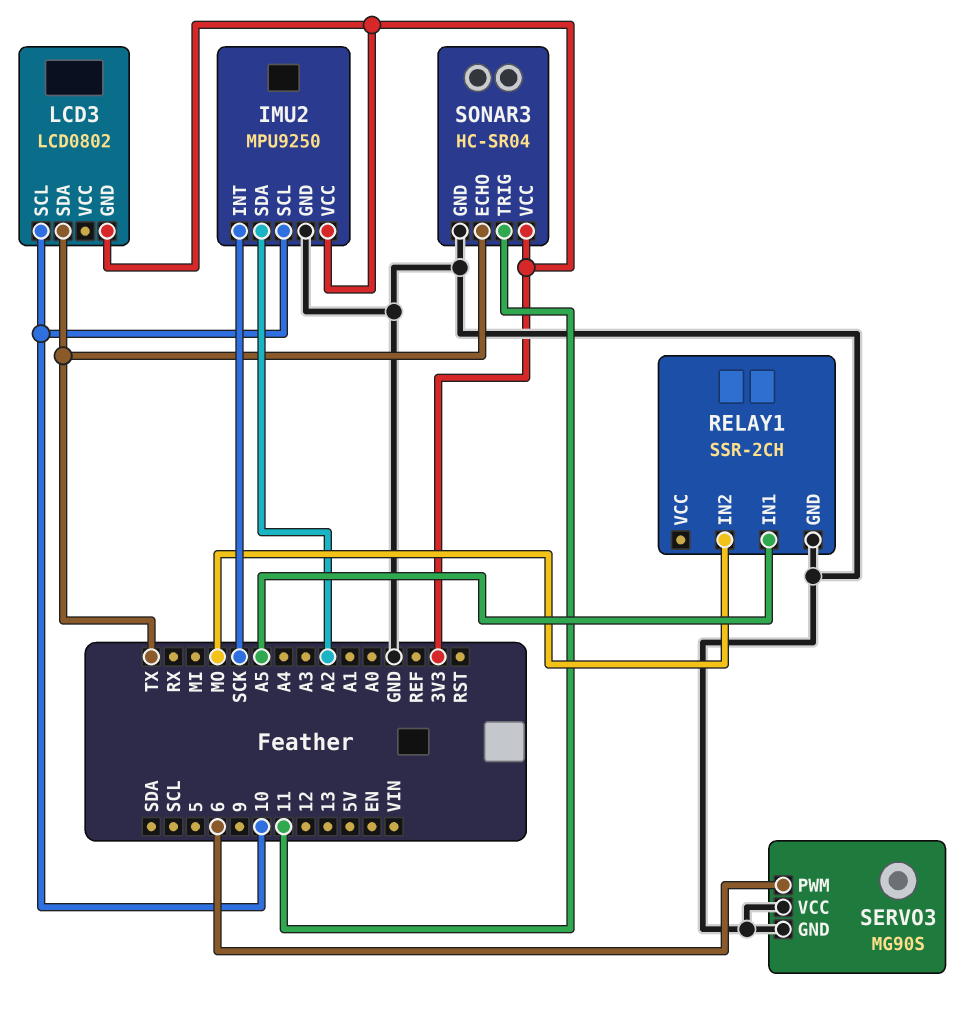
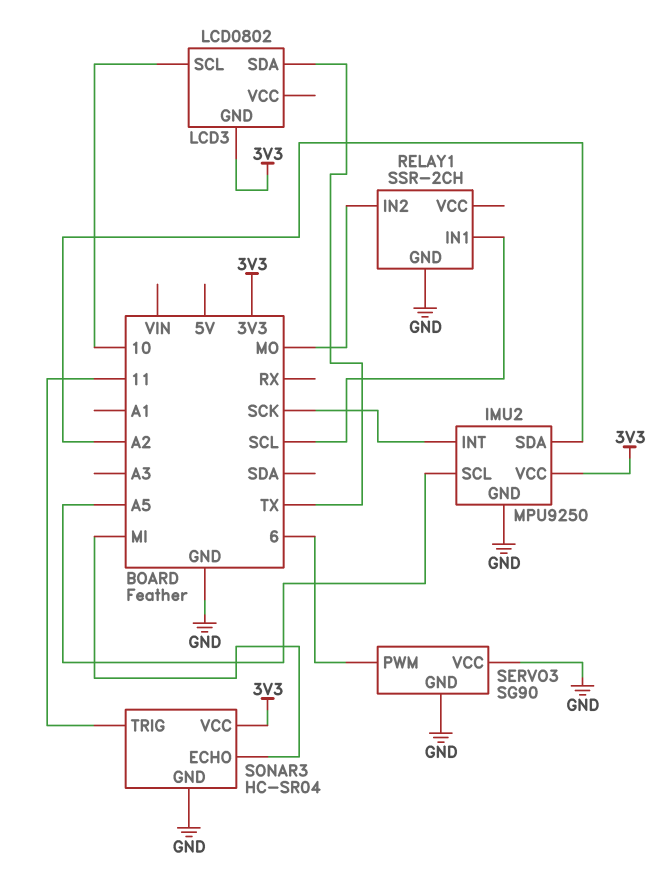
IMU2 pin SCL: 10 -> A5
RELAY1 pin IN1: A5 -> SCL
SERVO3: MG90S -> SG90
SONAR3 pin ECHO: TX -> MI

